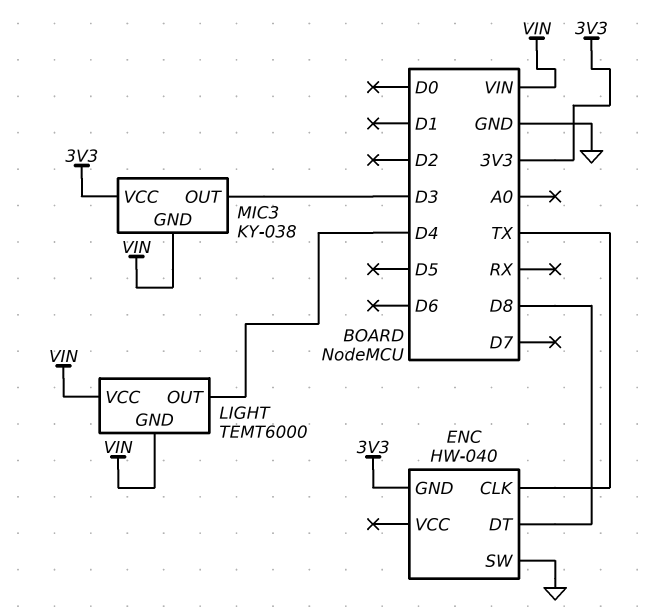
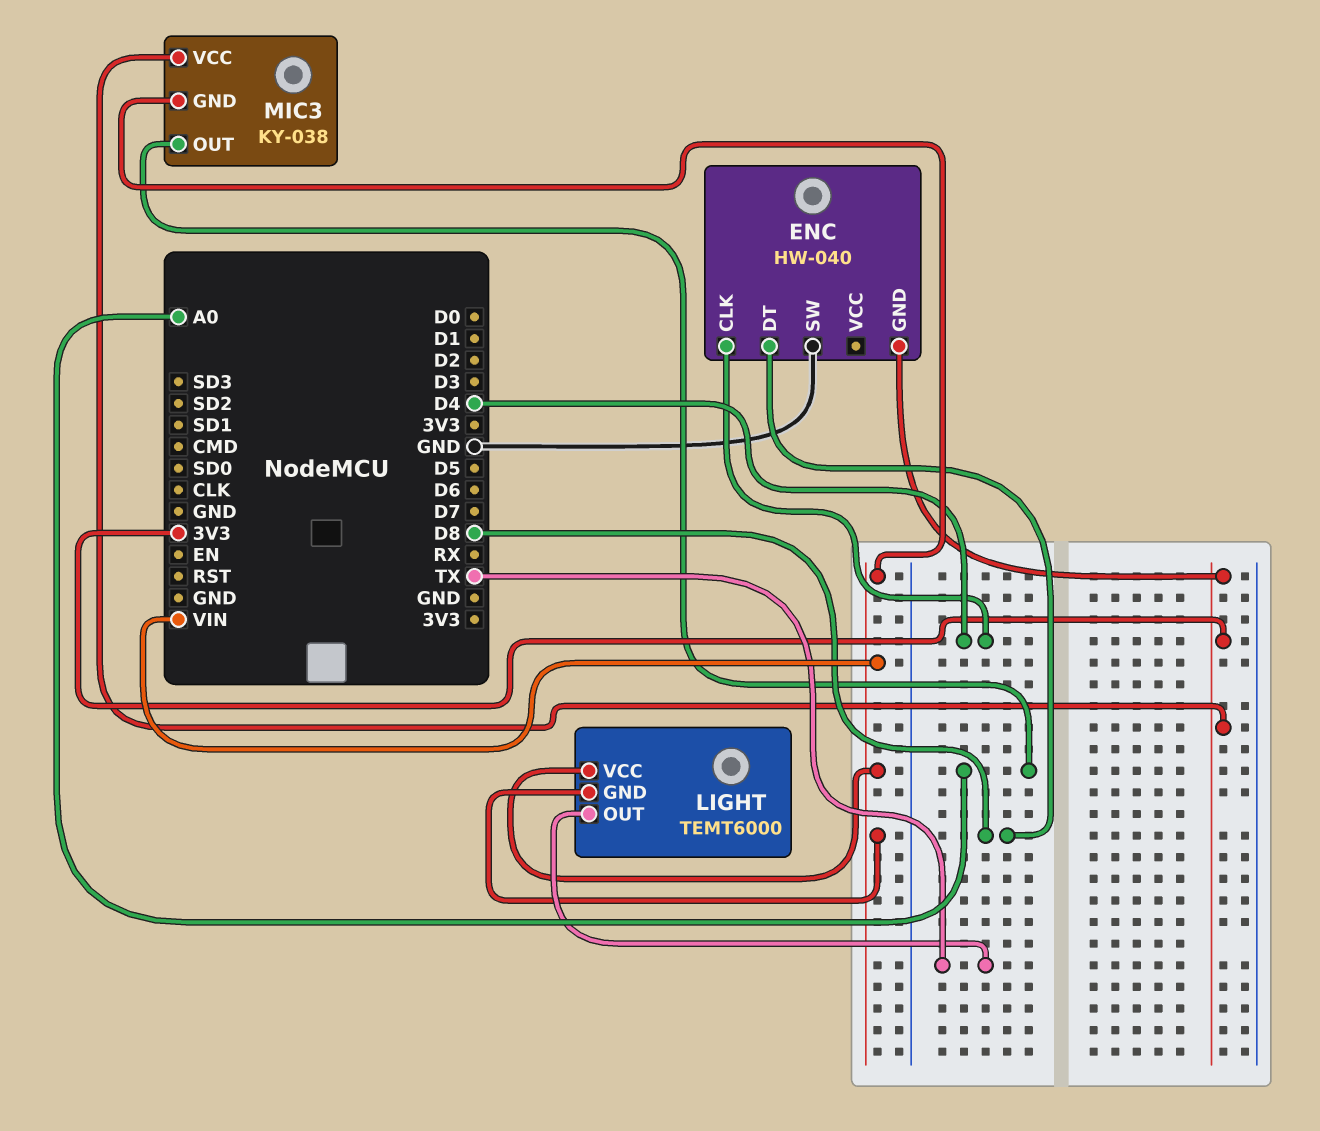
ENC pin CLK: TX -> D4
LIGHT pin OUT: D4 -> TX
MIC3 pin OUT: D3 -> A0

